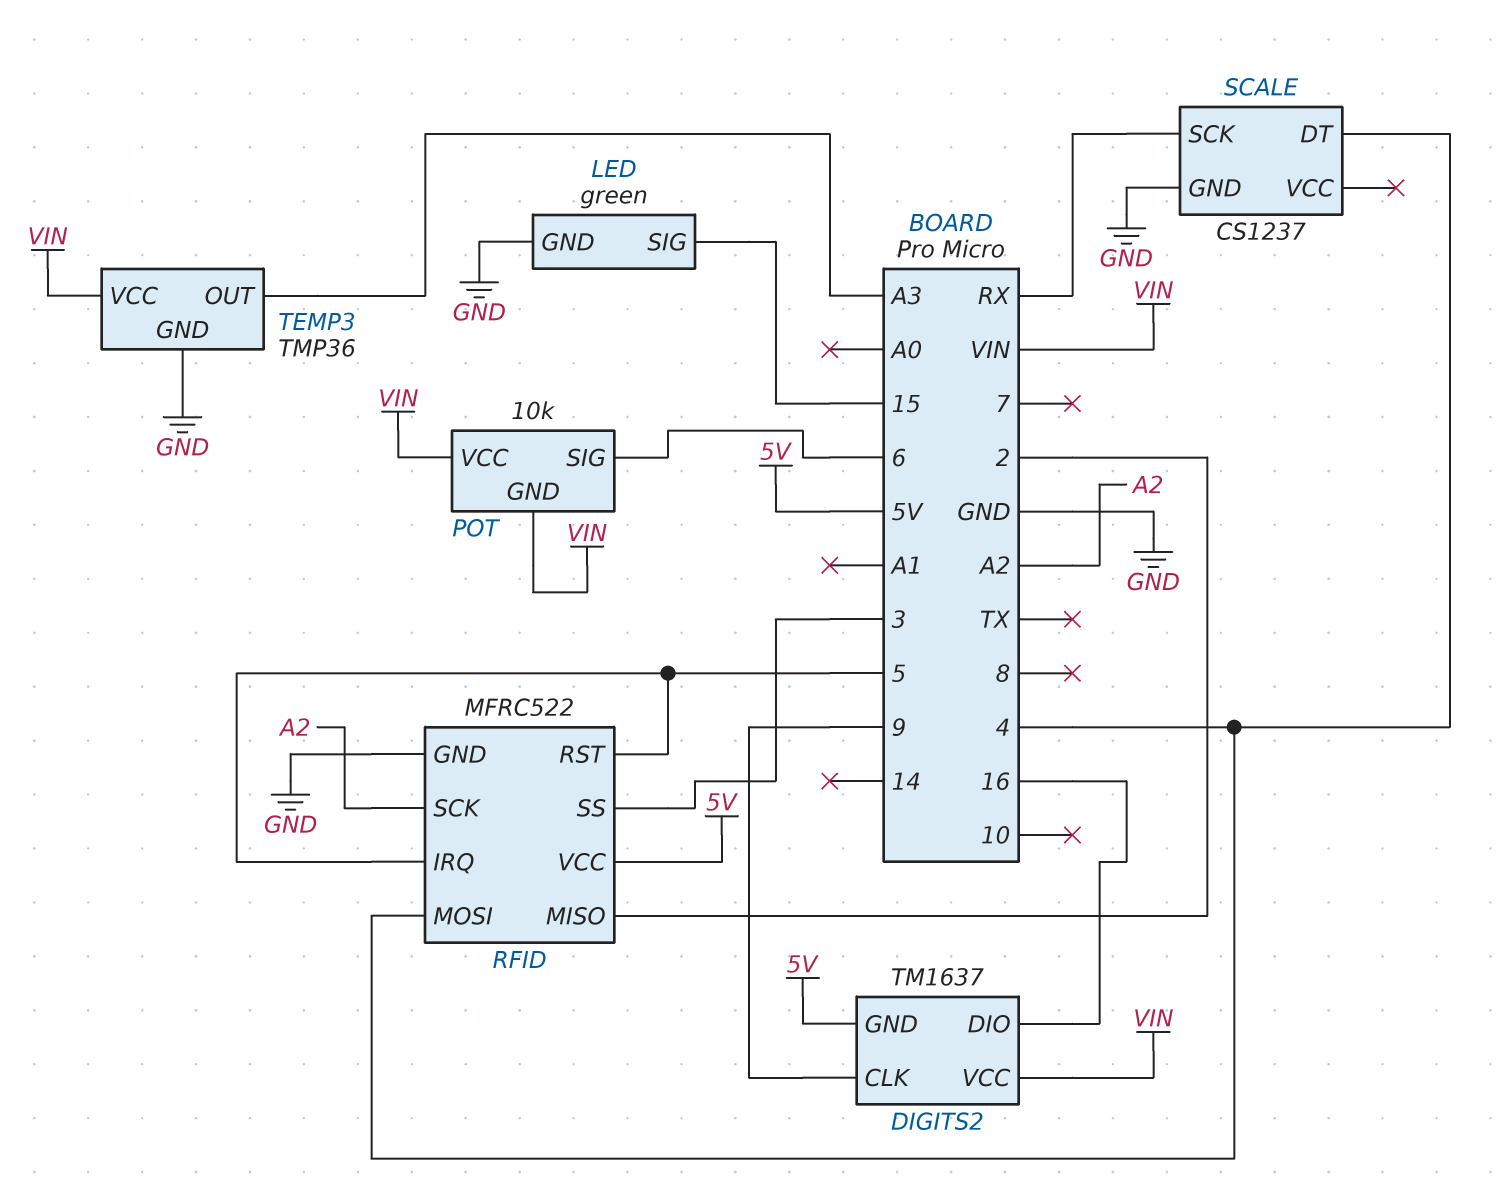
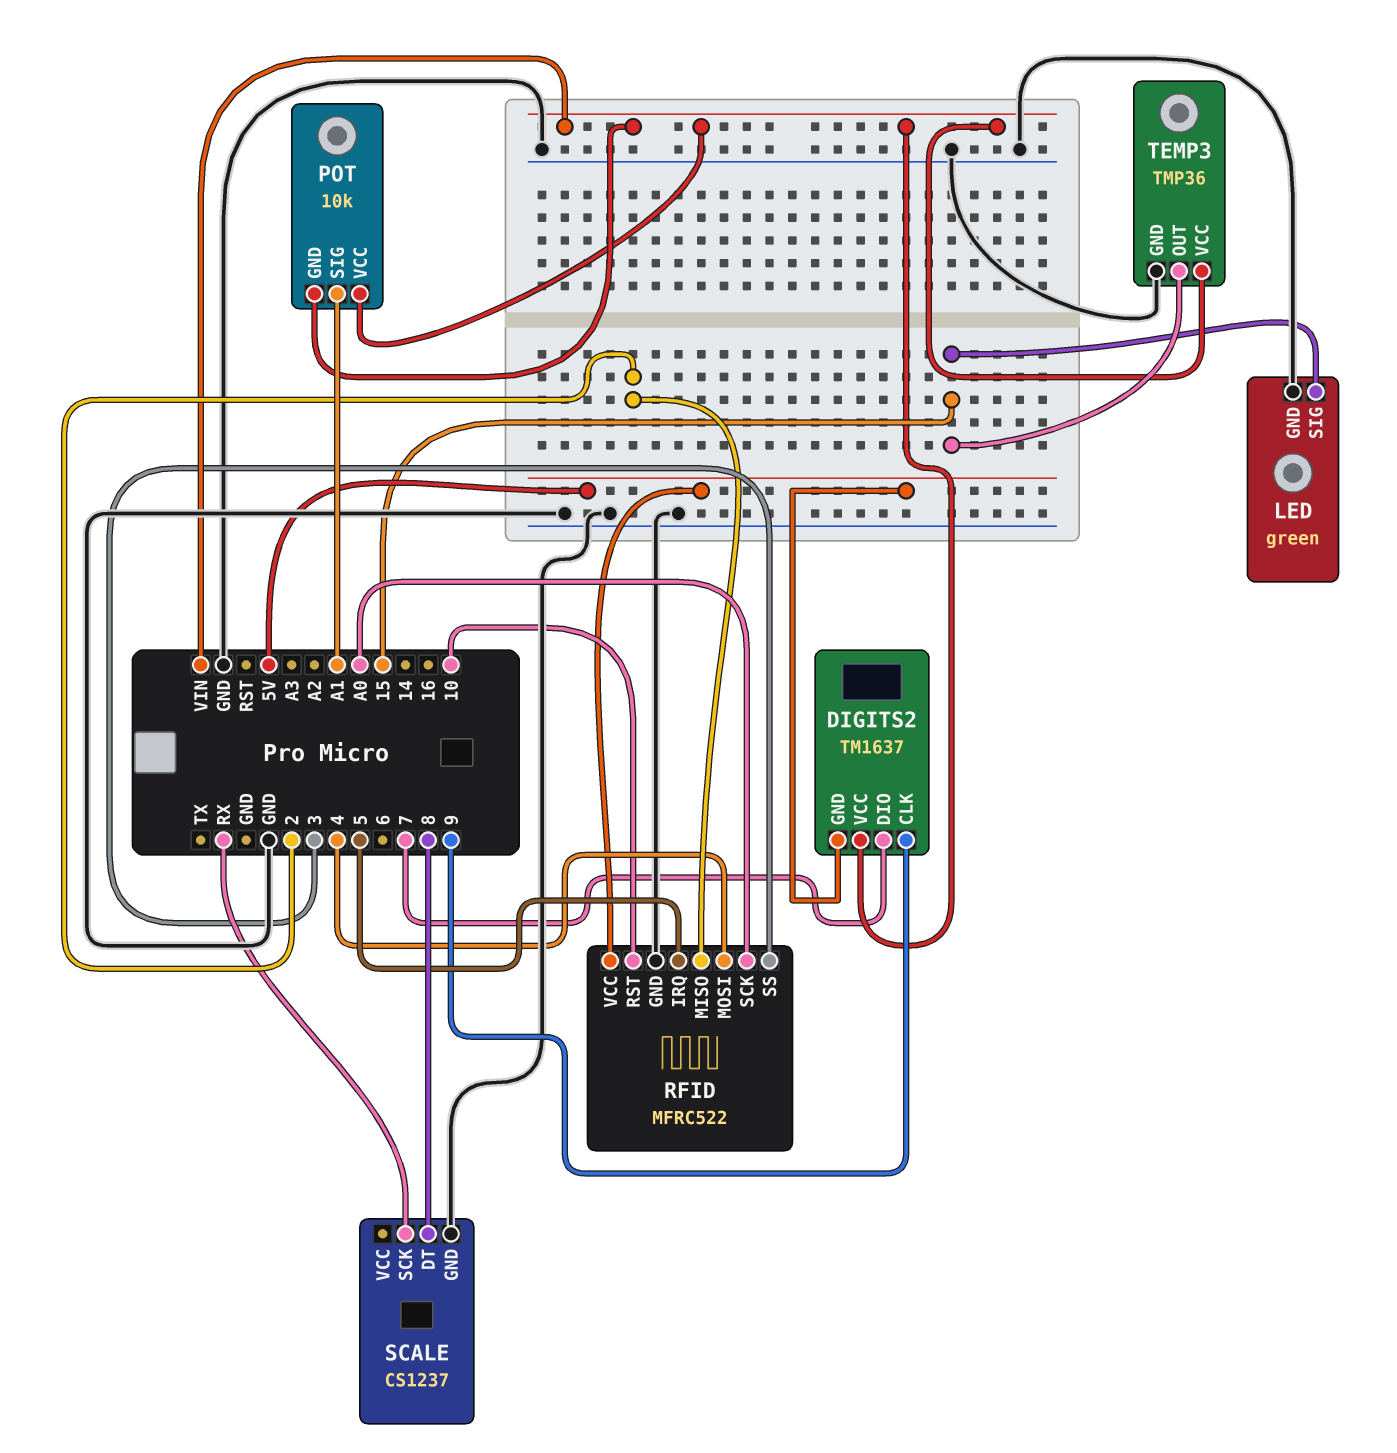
DIGITS2 pin DIO: 16 -> 7
POT pin SIG: 6 -> A1
RFID pin RST: 5 -> 10
RFID pin SCK: A2 -> A0
SCALE pin DT: 4 -> 8
TEMP3 pin OUT: A3 -> 15

